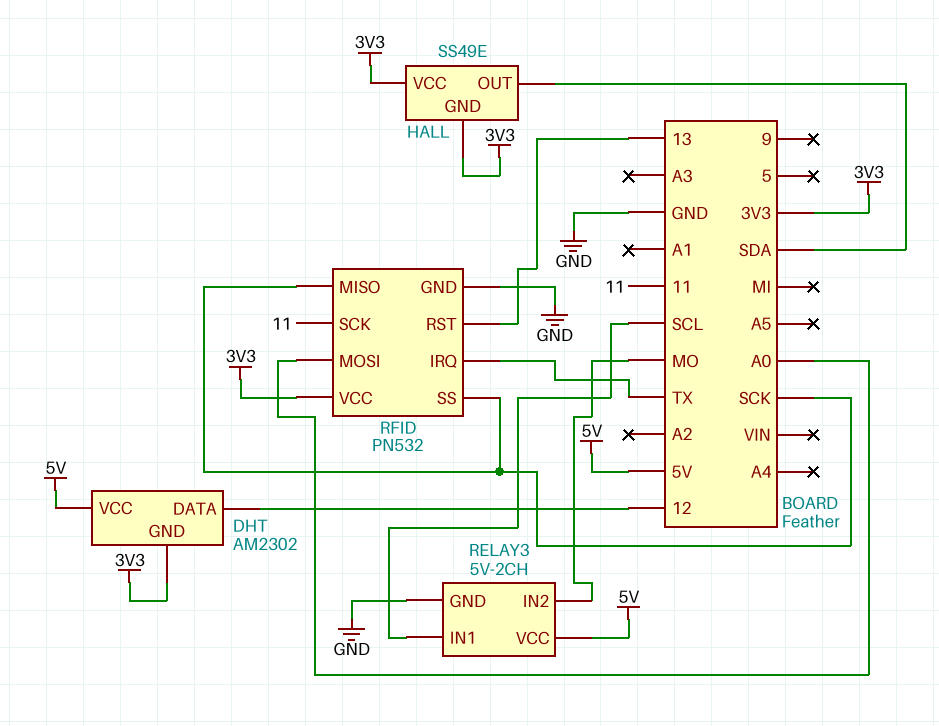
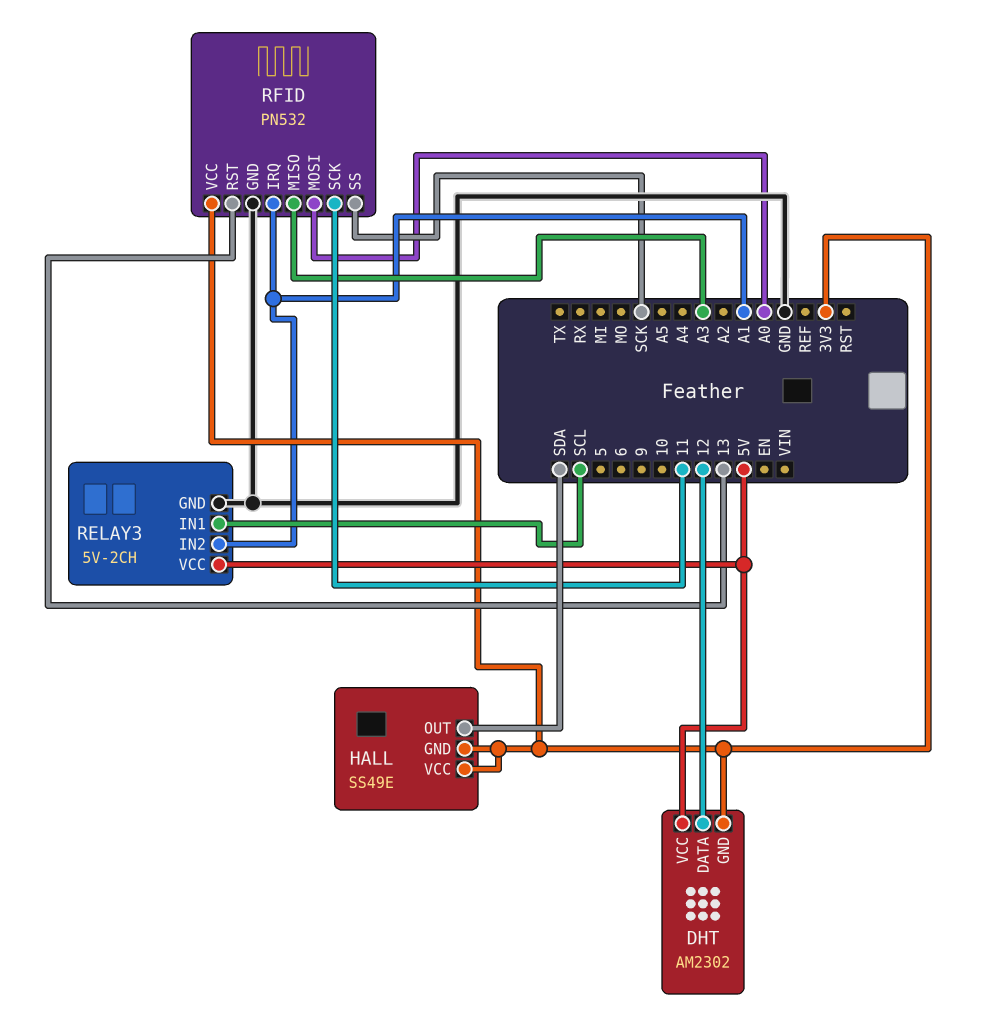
RELAY3 pin IN2: MO -> A1
RFID pin IRQ: TX -> A1
RFID pin MISO: SCK -> A3

